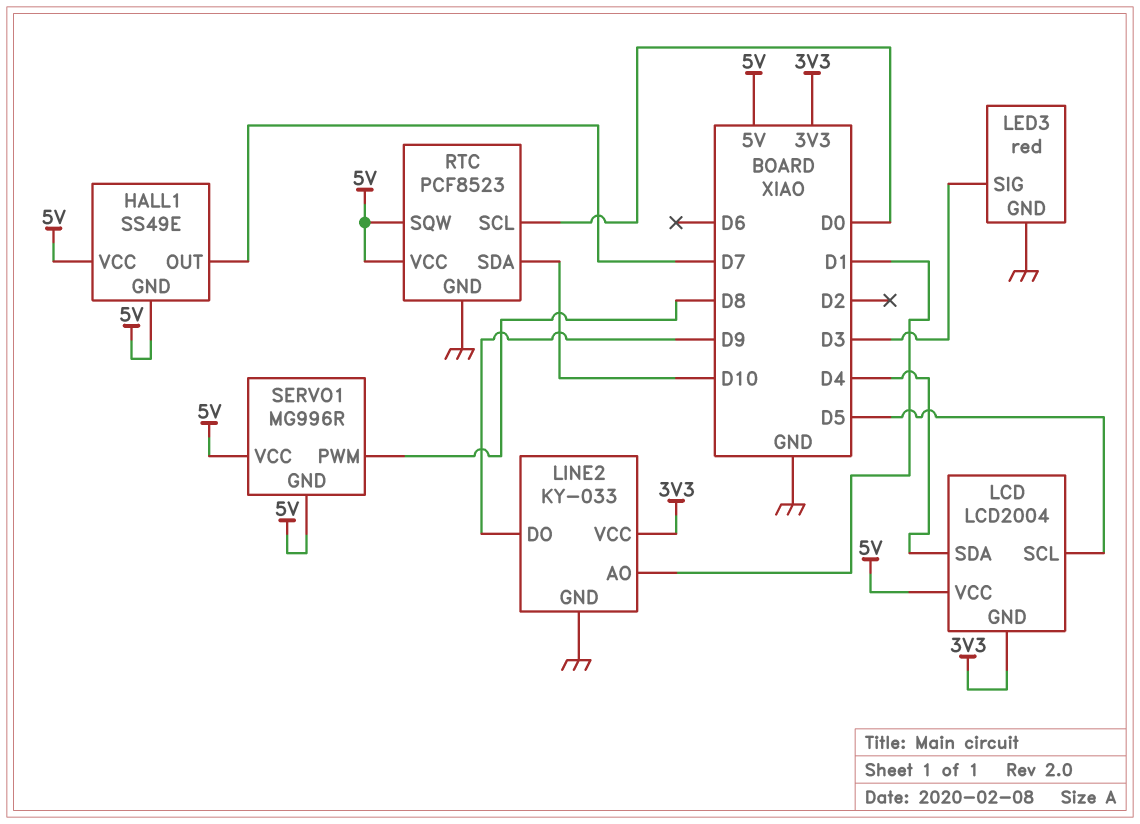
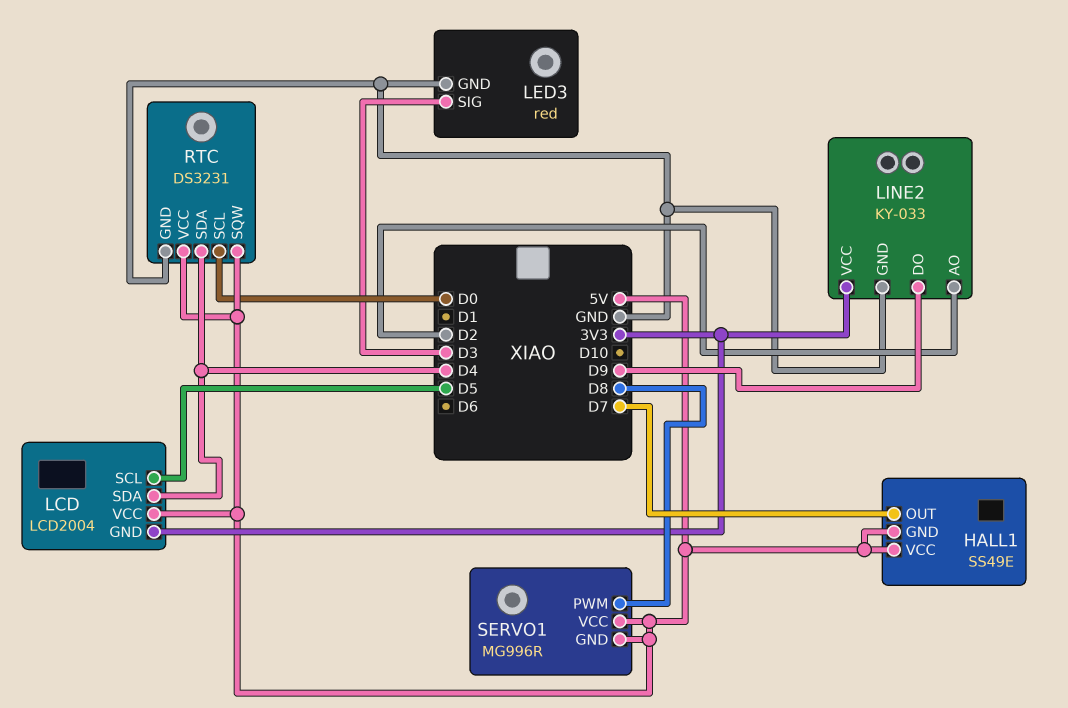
LINE2 pin AO: D1 -> D2
RTC: PCF8523 -> DS3231
RTC pin SDA: D10 -> D4

